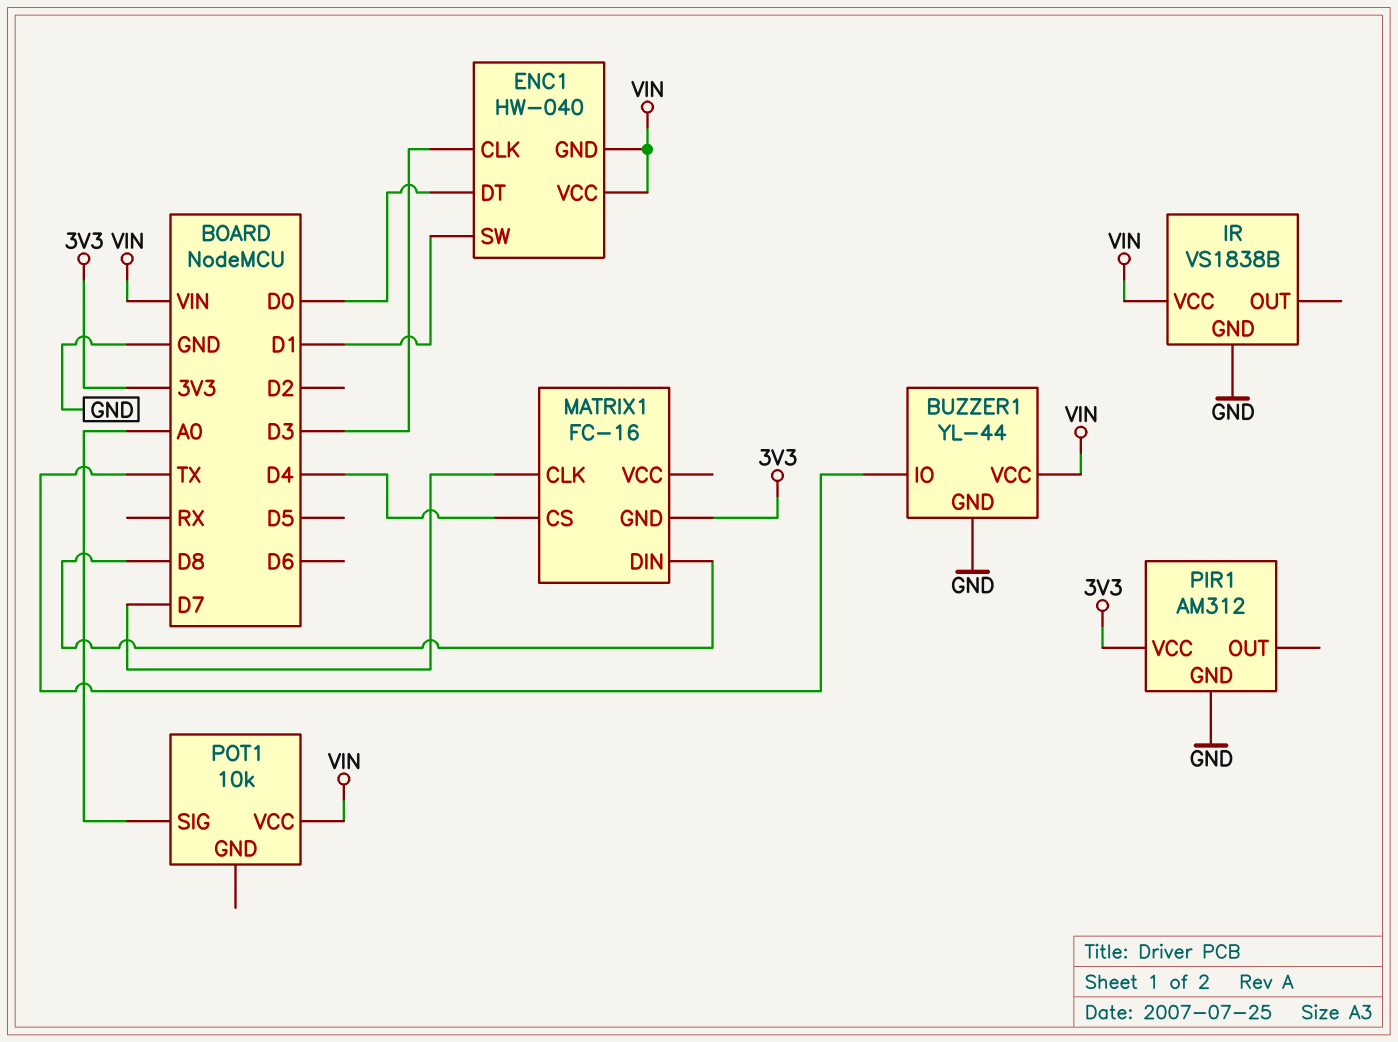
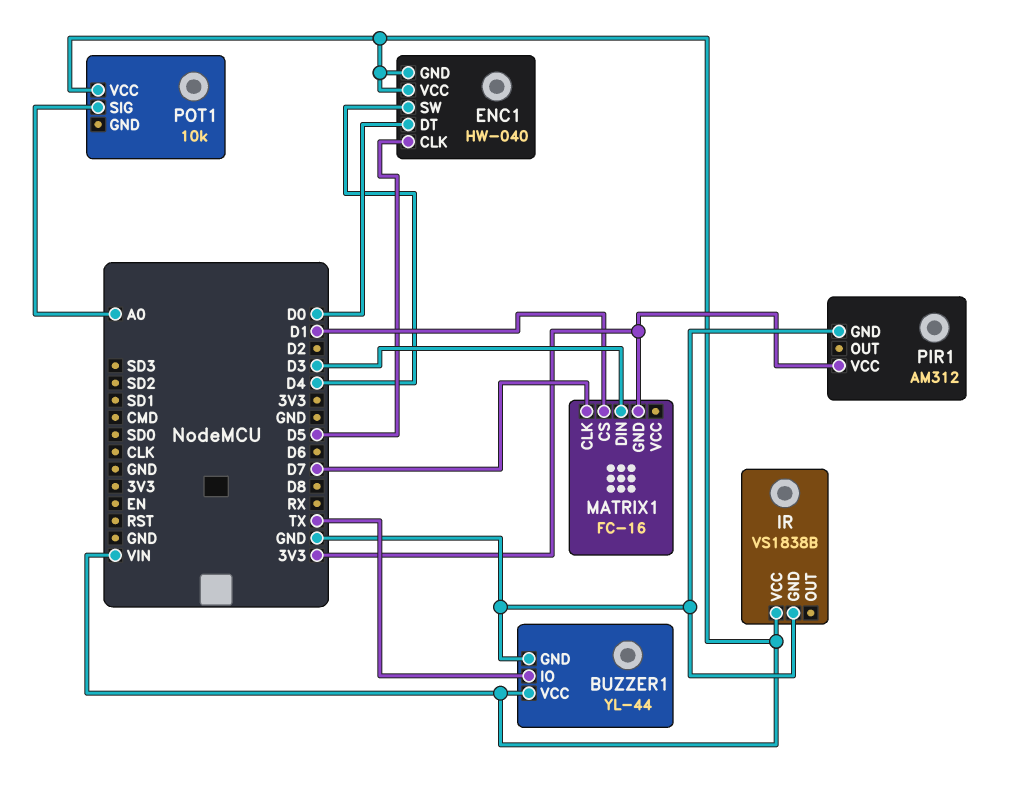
ENC1 pin CLK: D3 -> D5
ENC1 pin SW: D1 -> D4
MATRIX1 pin CS: D4 -> D1
MATRIX1 pin DIN: D8 -> D3

